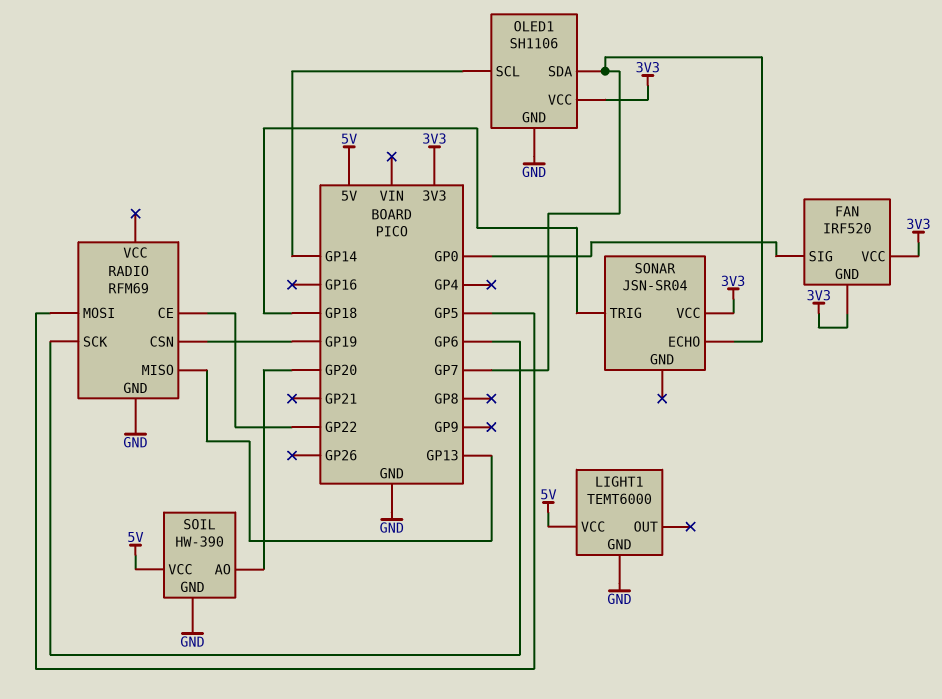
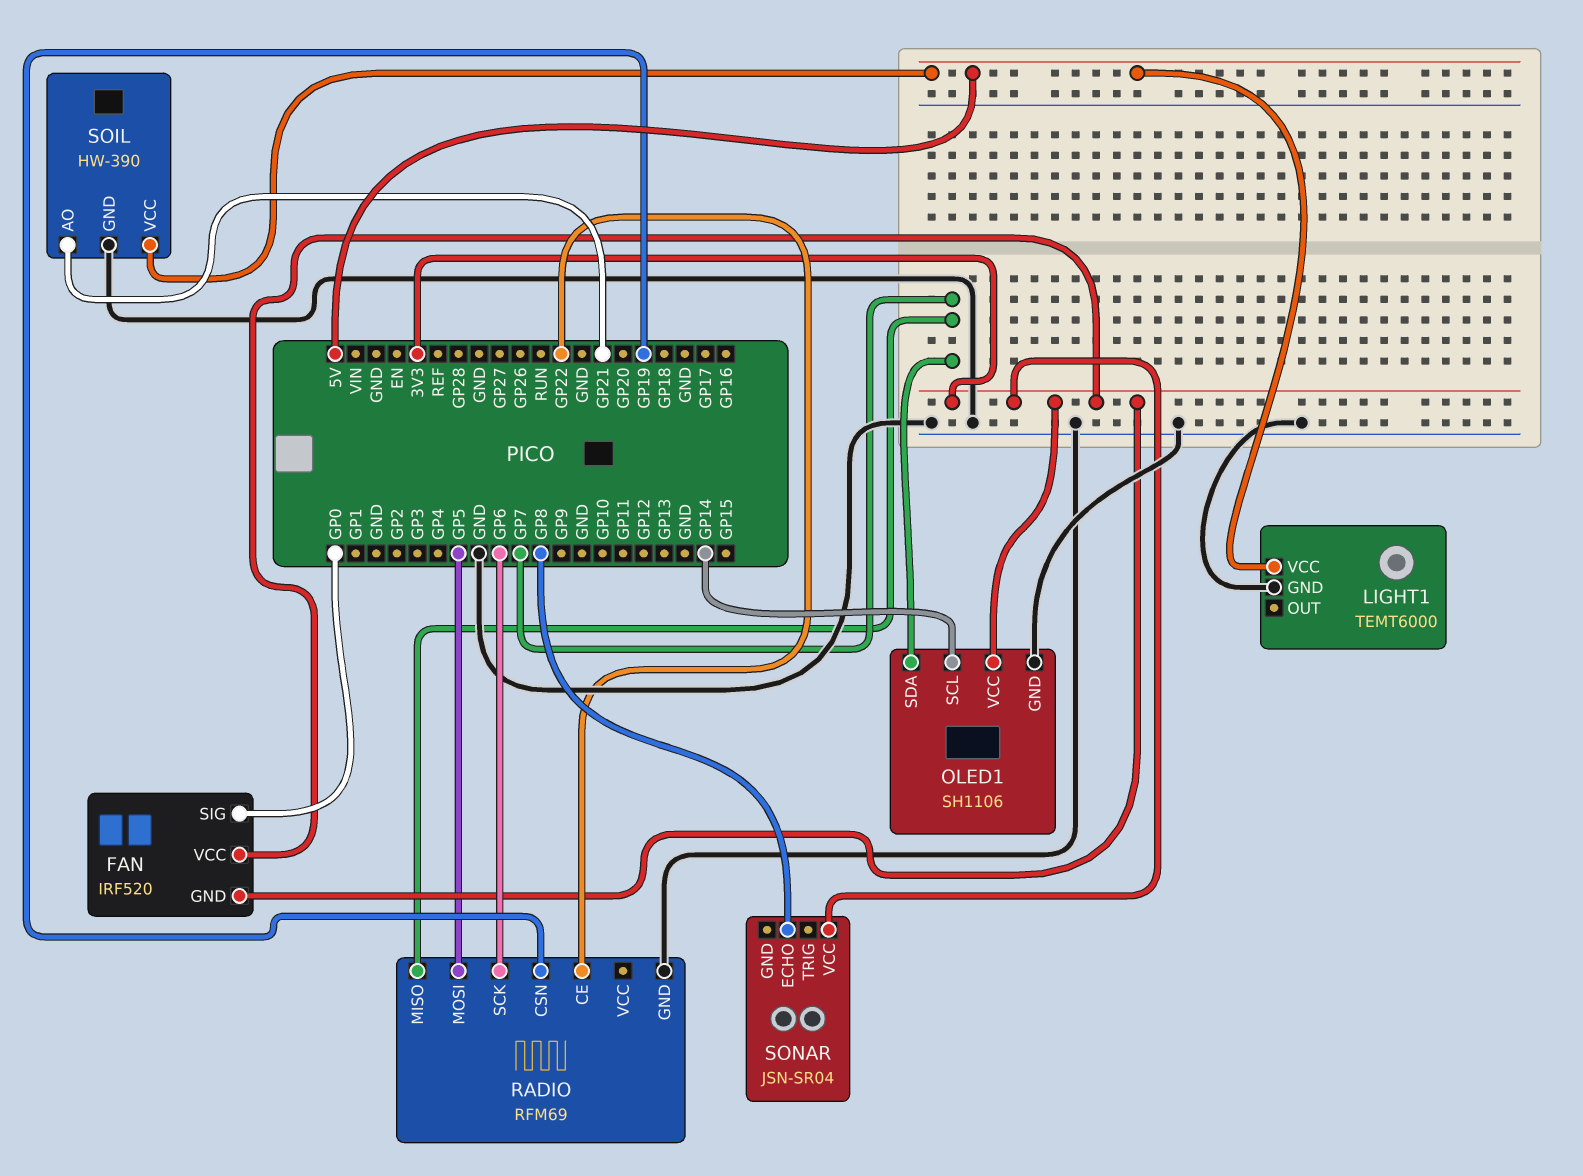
RADIO pin MISO: GP13 -> GP7
SOIL pin AO: GP20 -> GP21
SONAR pin ECHO: GP7 -> GP8
SONAR pin TRIG: GP18 -> none

